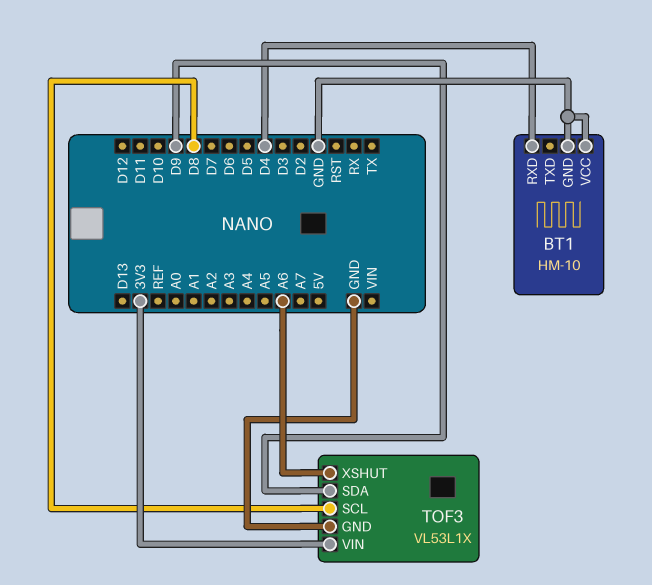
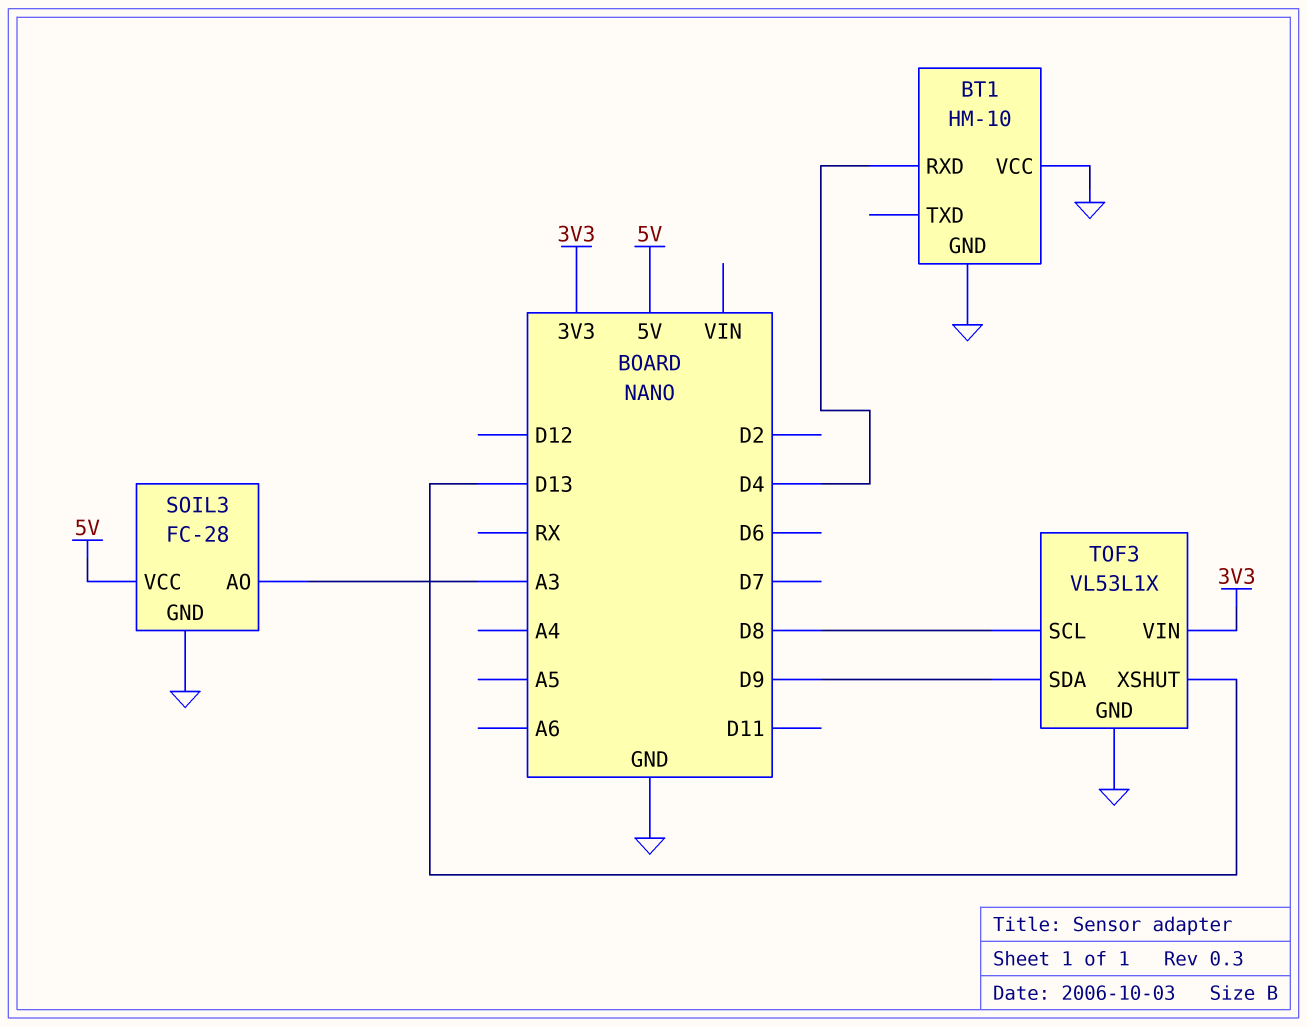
SOIL3: none -> FC-28
SOIL3 pin AO: none -> A3
SOIL3 pin GND: none -> GND
SOIL3 pin VCC: none -> 5V
TOF3 pin XSHUT: A6 -> D13

